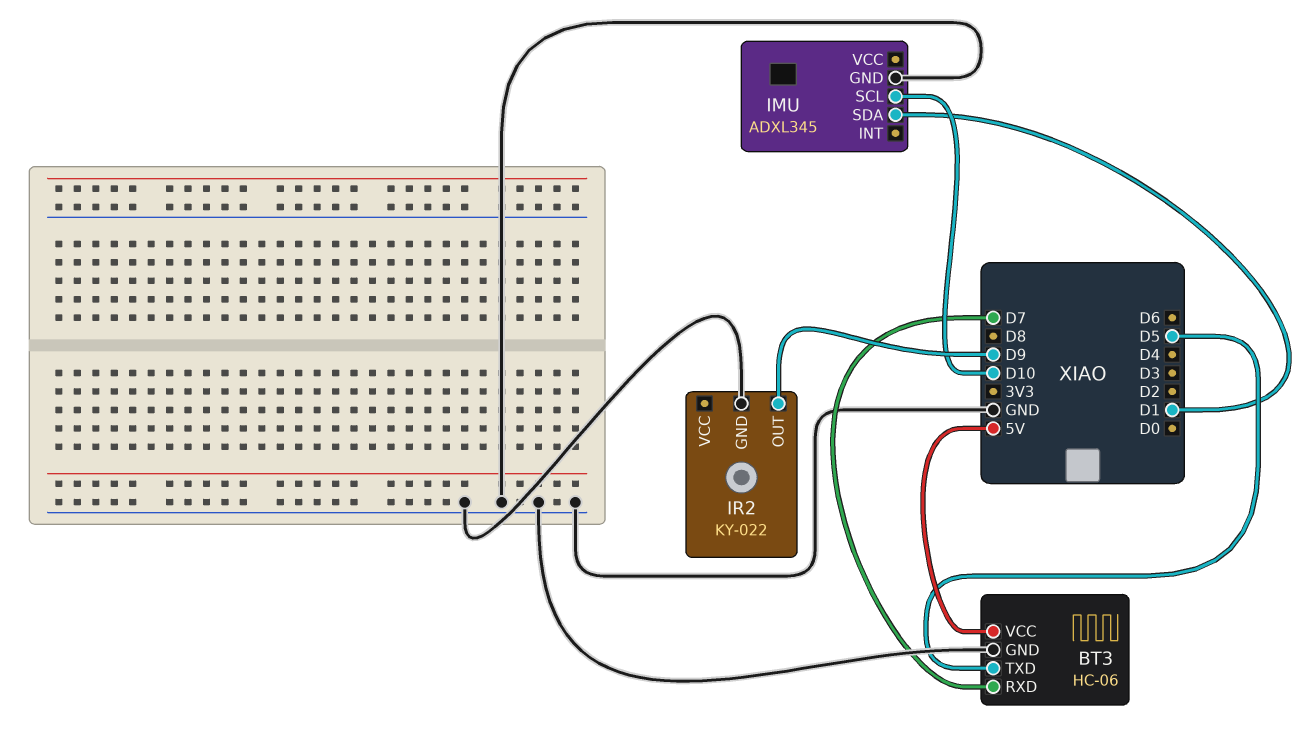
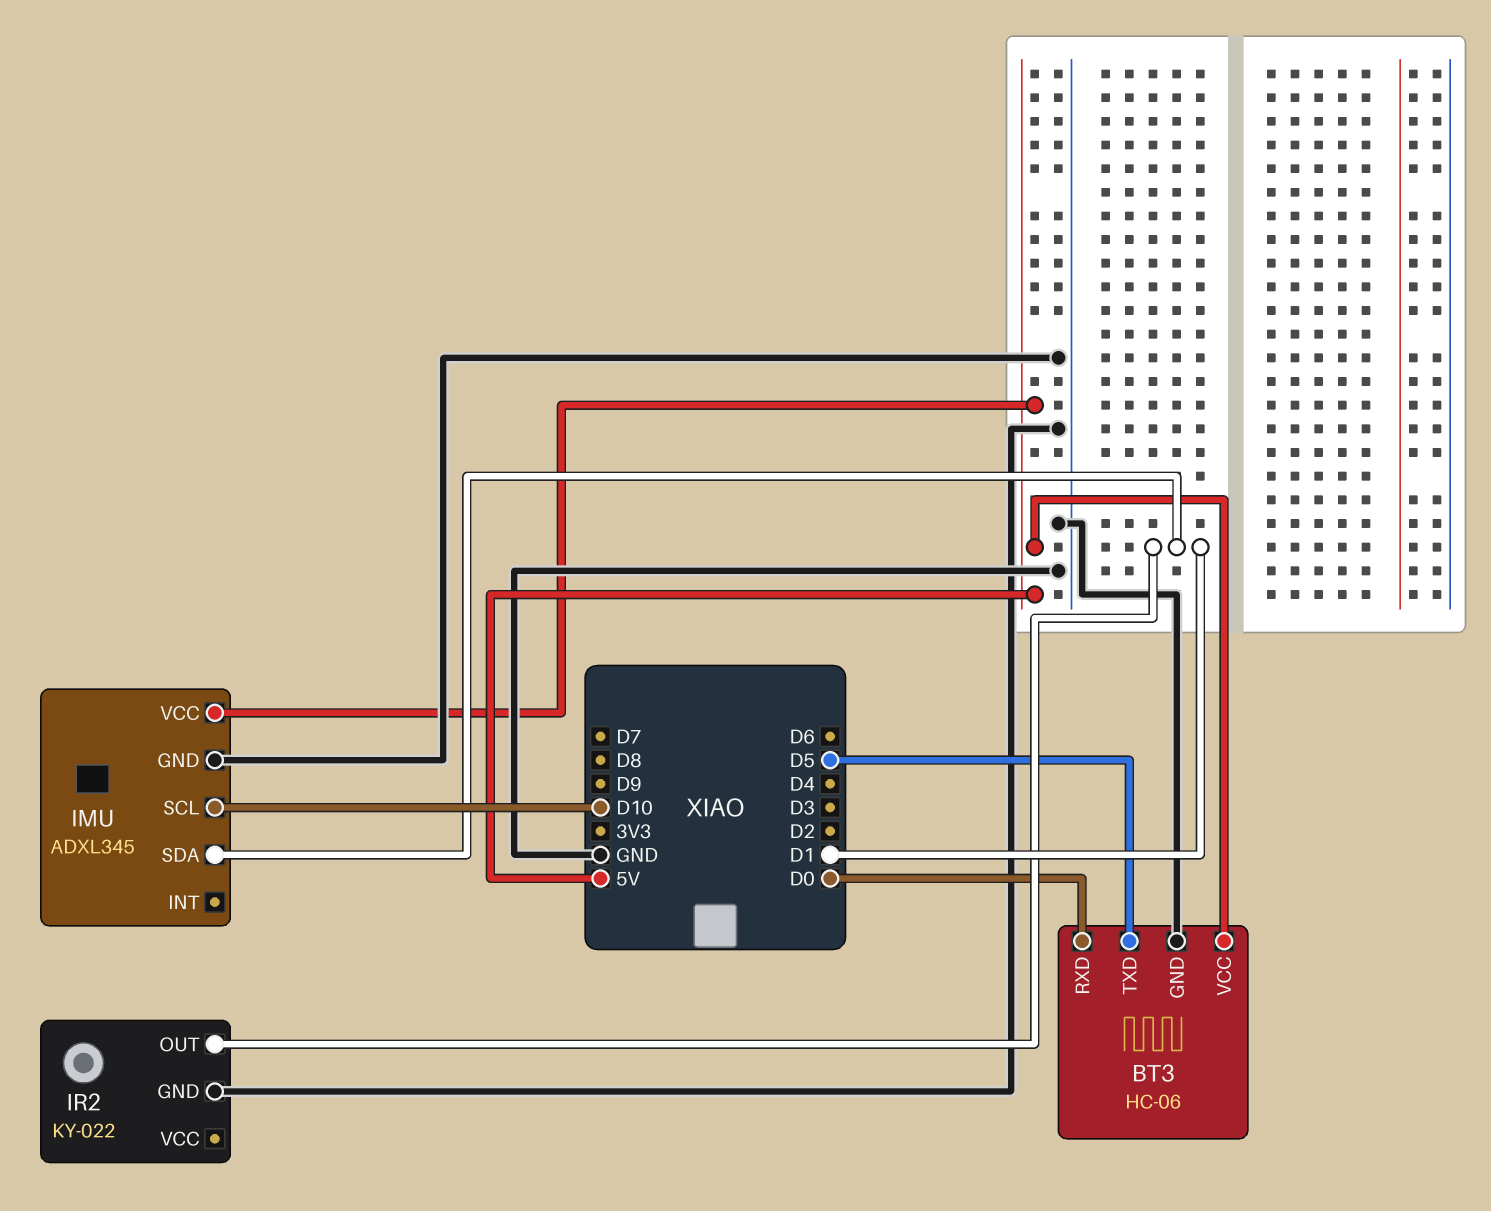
BT3 pin RXD: D7 -> D0
IMU pin VCC: none -> 5V
IR2 pin OUT: D9 -> D1

